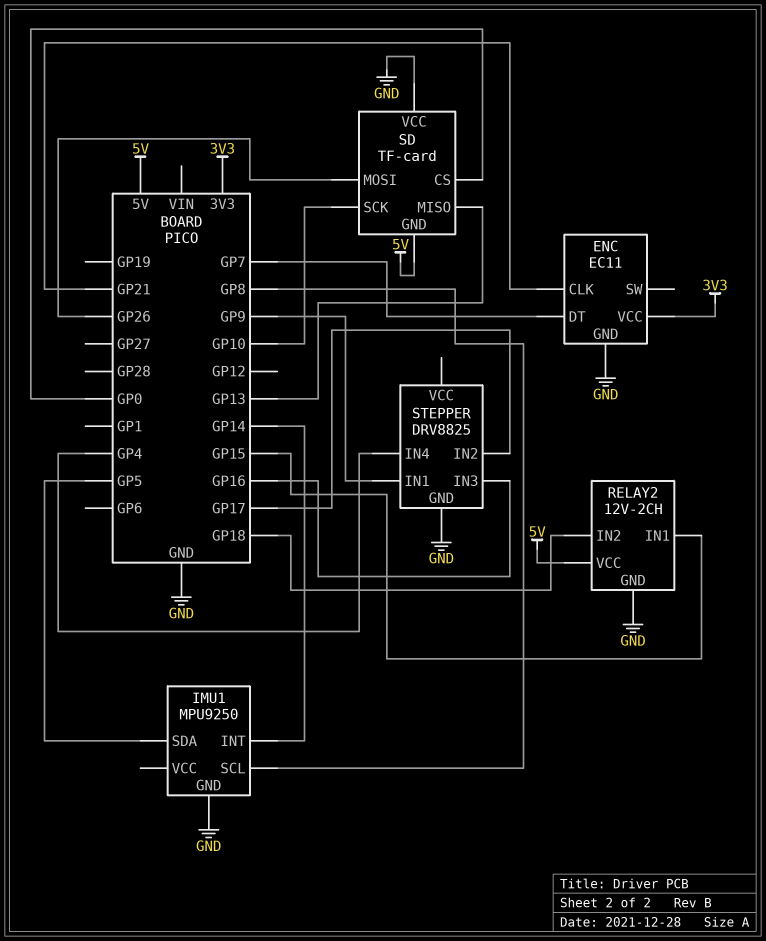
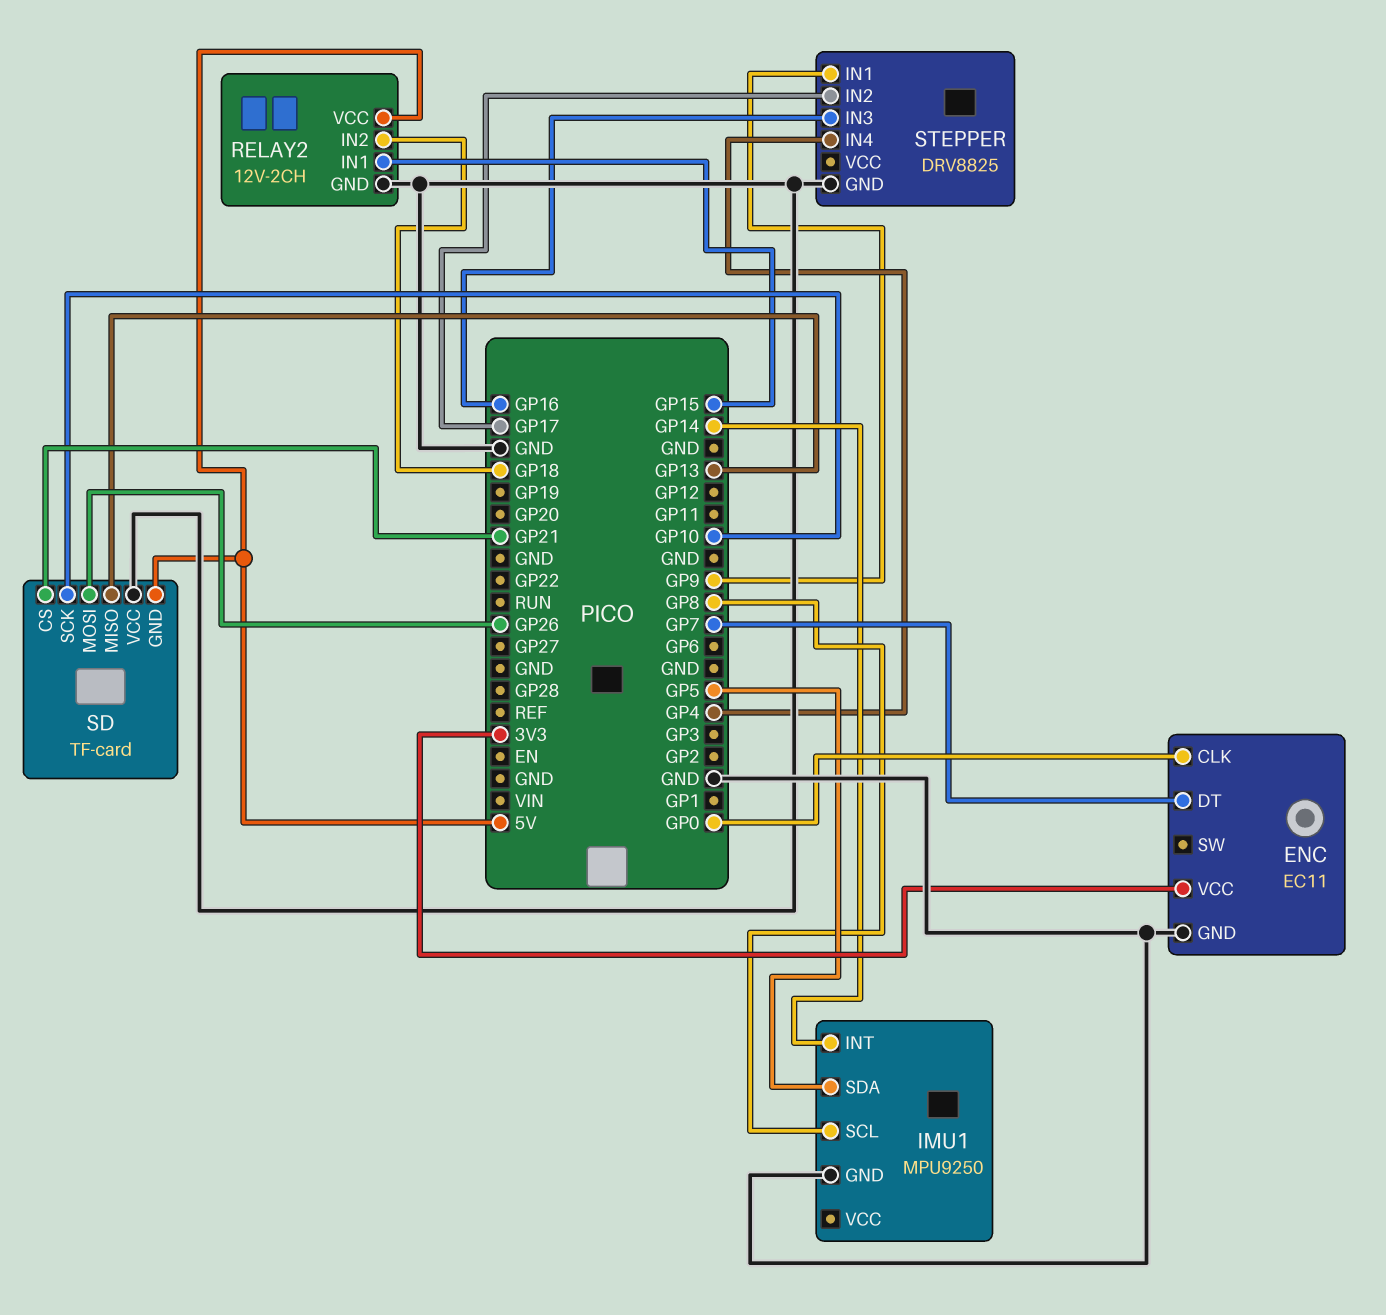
ENC pin CLK: GP21 -> GP0
SD pin CS: GP0 -> GP21

